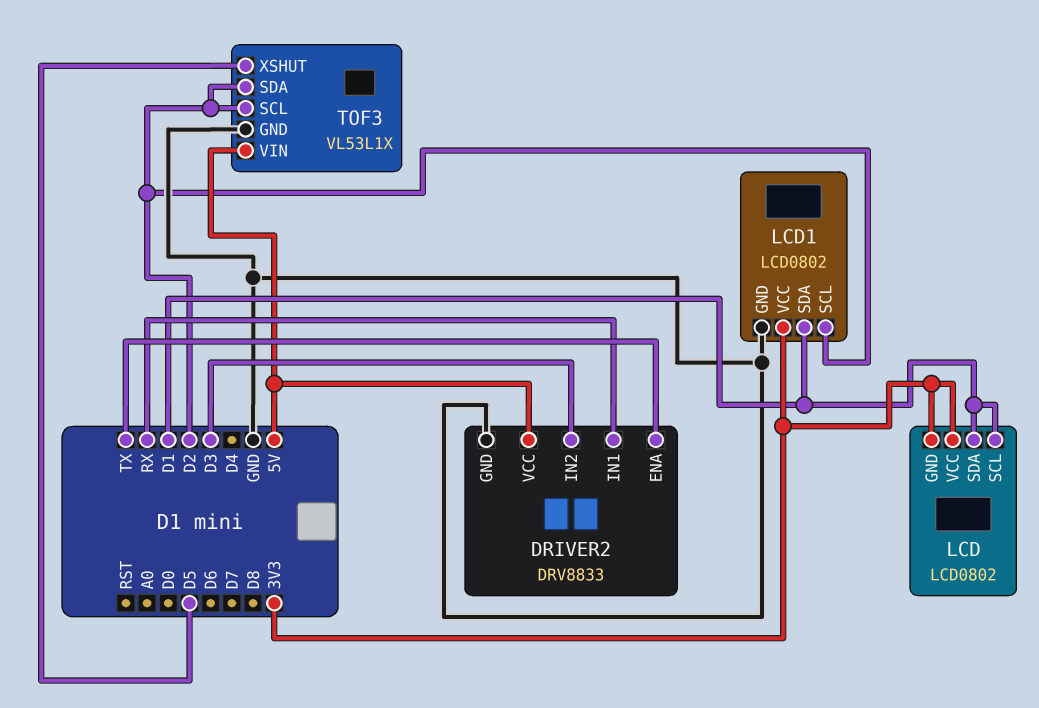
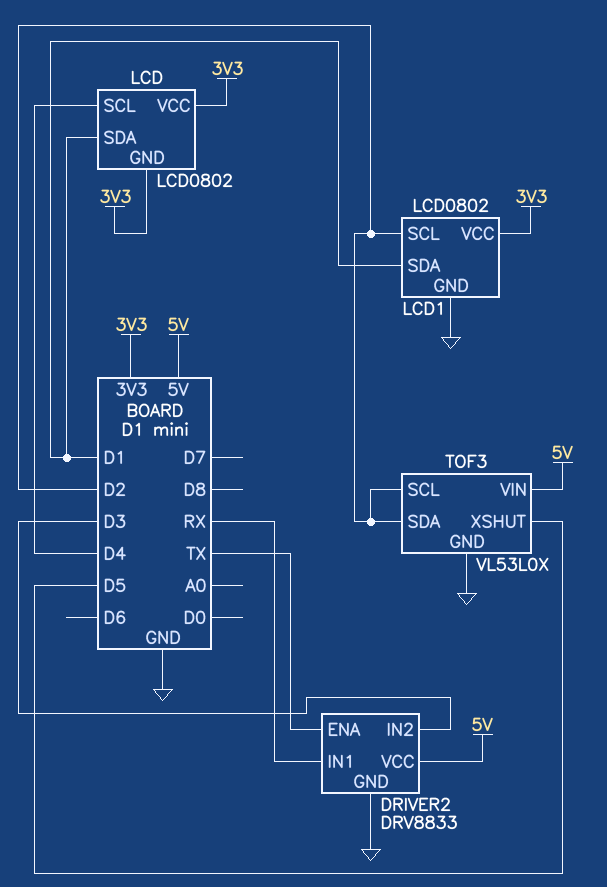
LCD pin SCL: D1 -> D4
TOF3: VL53L1X -> VL53L0X

